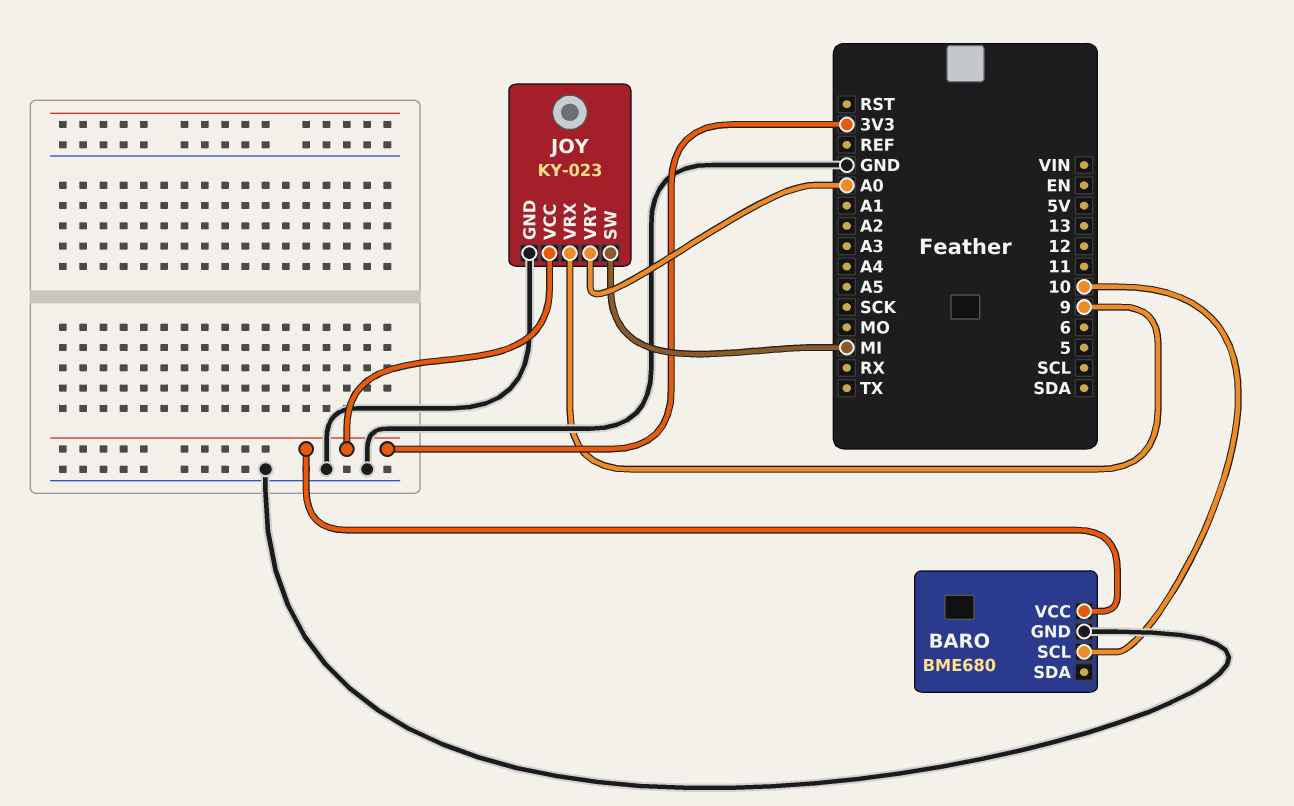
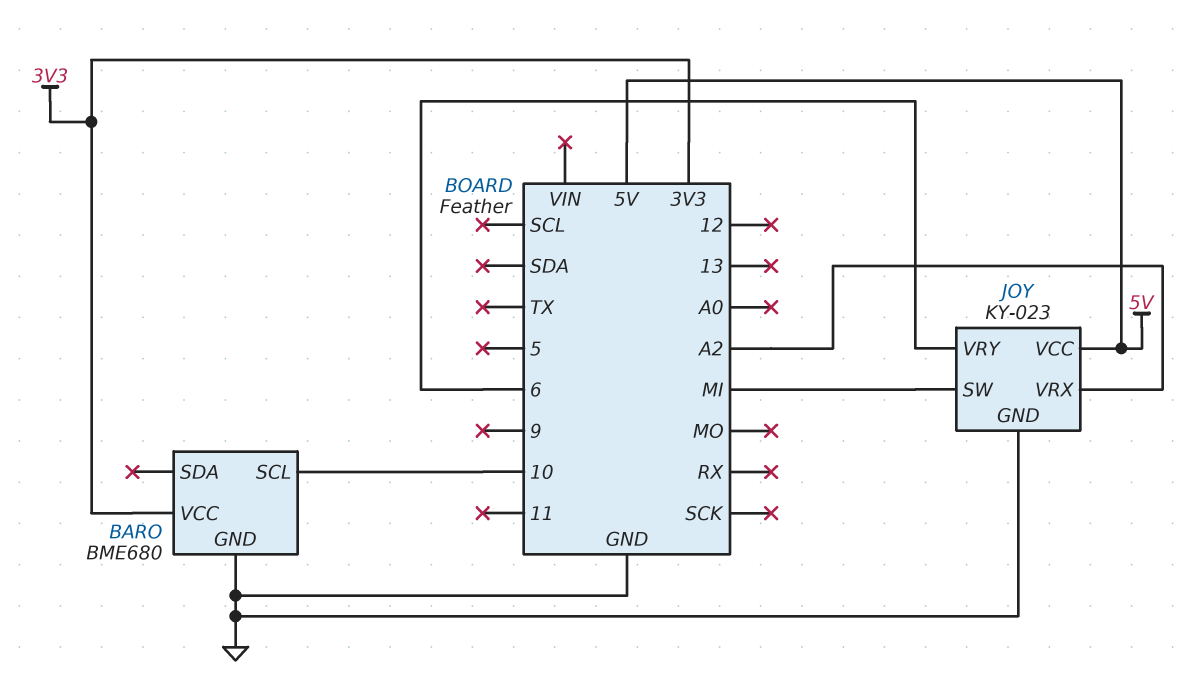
JOY pin VCC: 3V3 -> 5V
JOY pin VRX: 9 -> A2
JOY pin VRY: A0 -> 6

